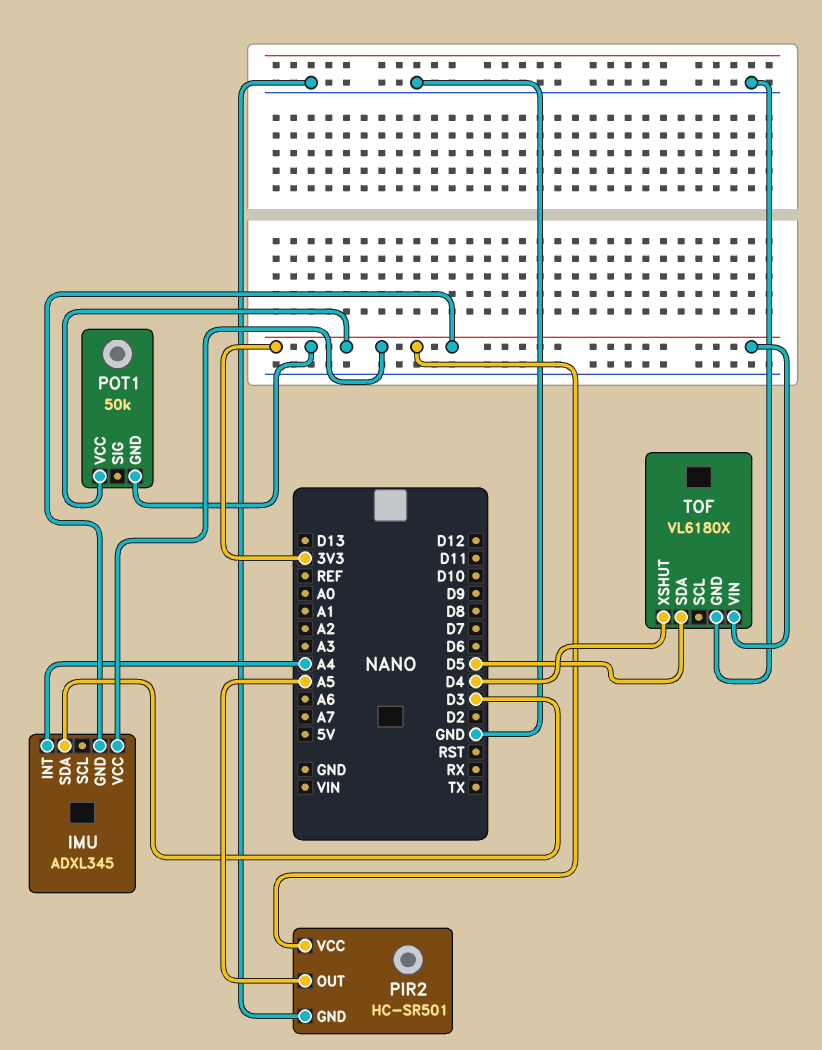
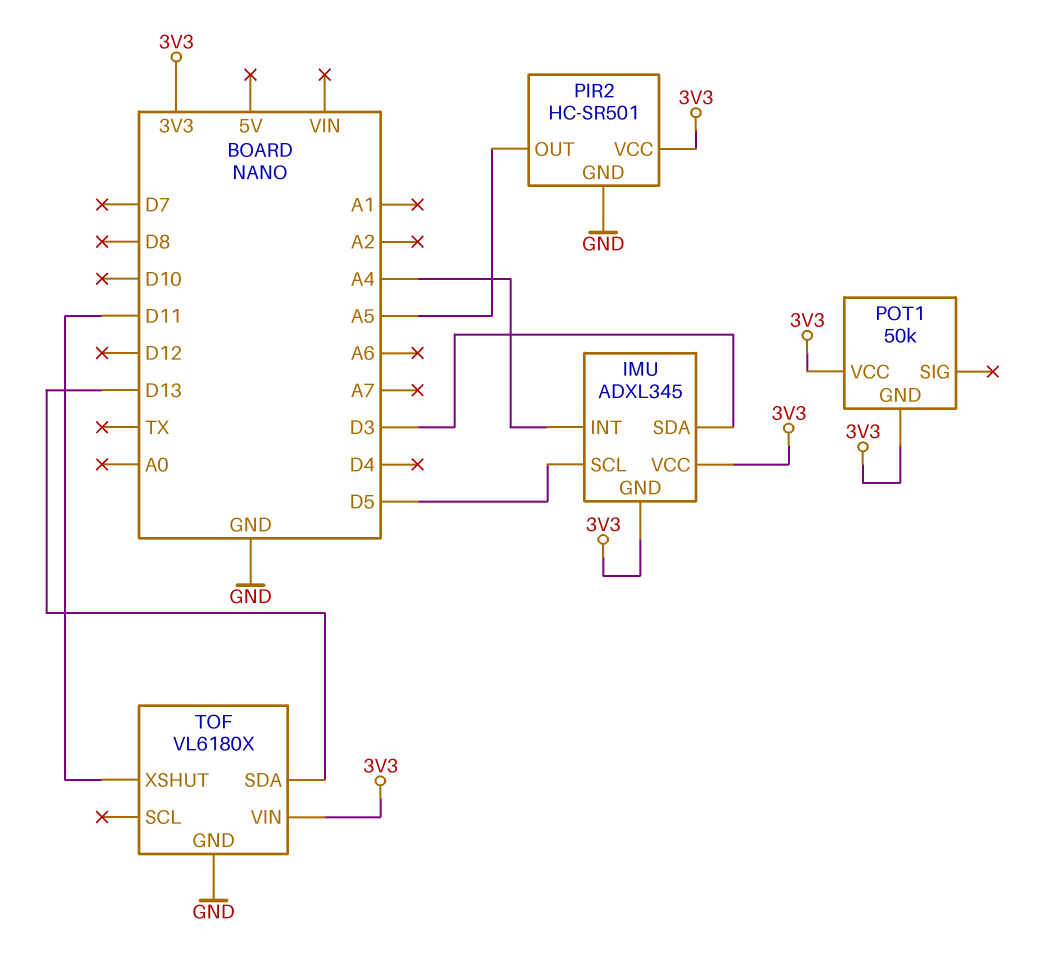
IMU pin SCL: none -> D5
TOF pin SDA: D5 -> D13
TOF pin XSHUT: D4 -> D11

